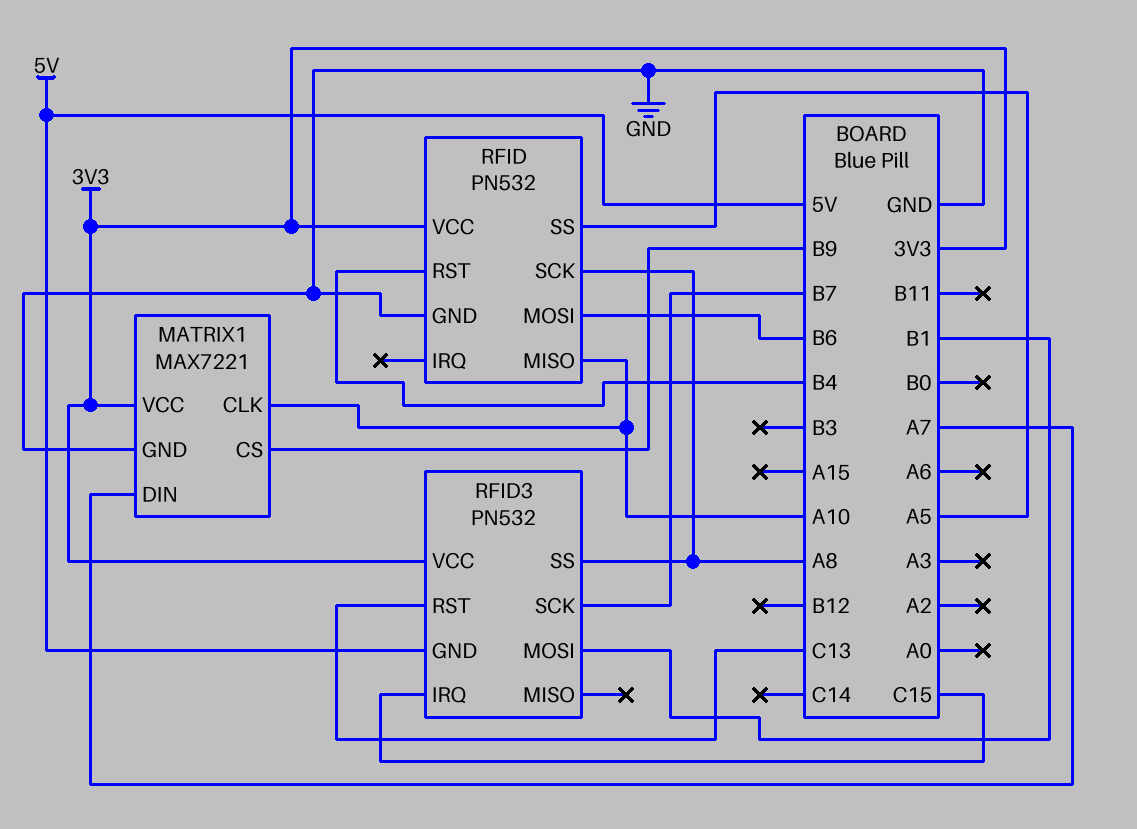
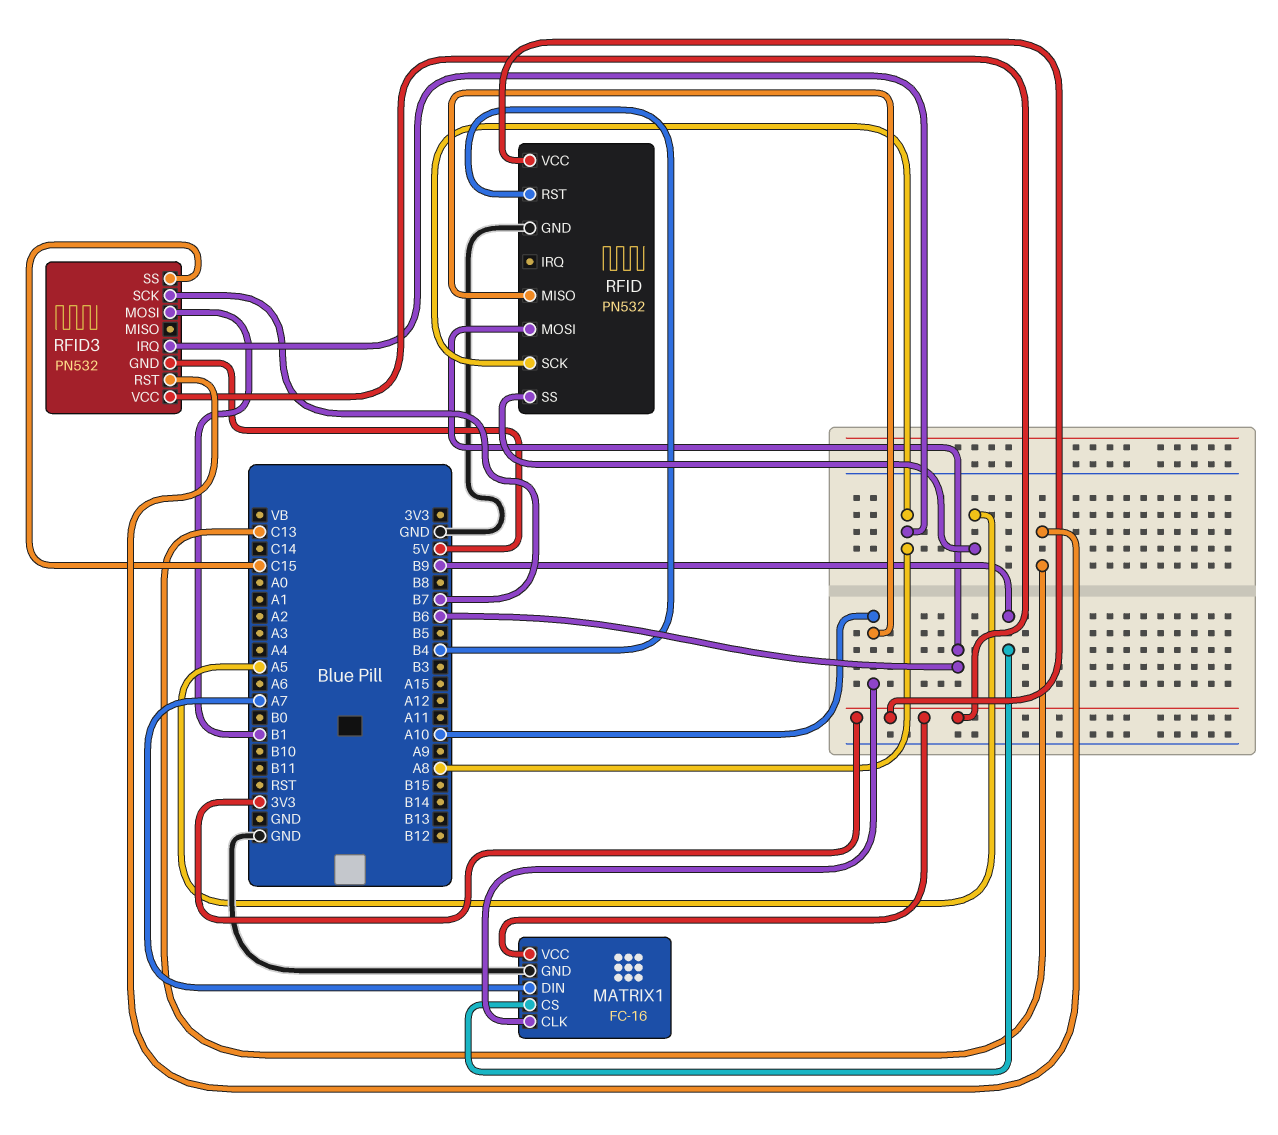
MATRIX1: MAX7221 -> FC-16
RFID3 pin IRQ: C15 -> A8
RFID3 pin SS: A8 -> C15

